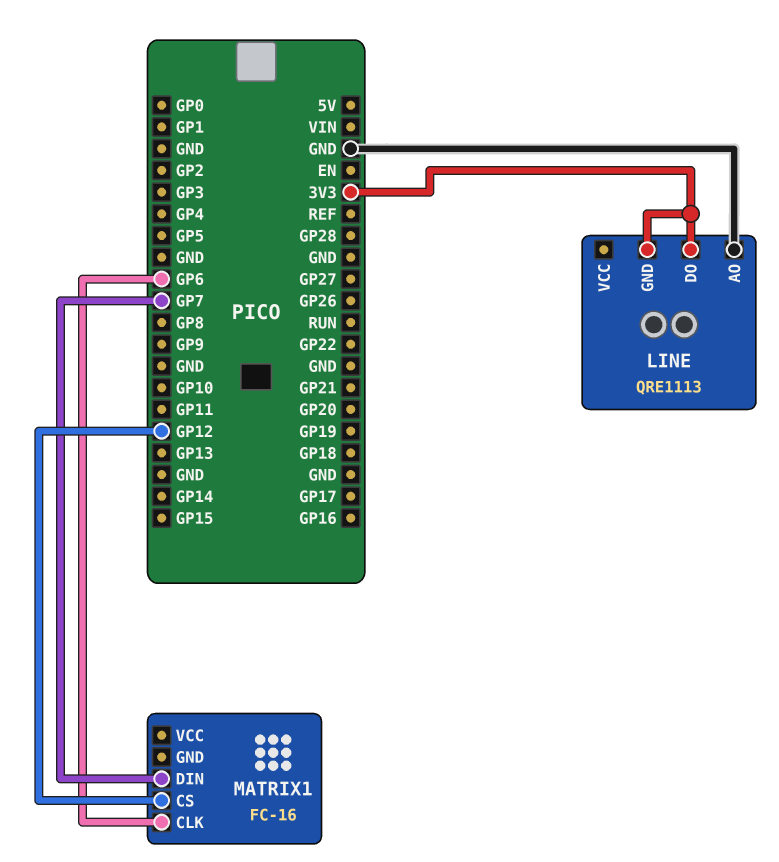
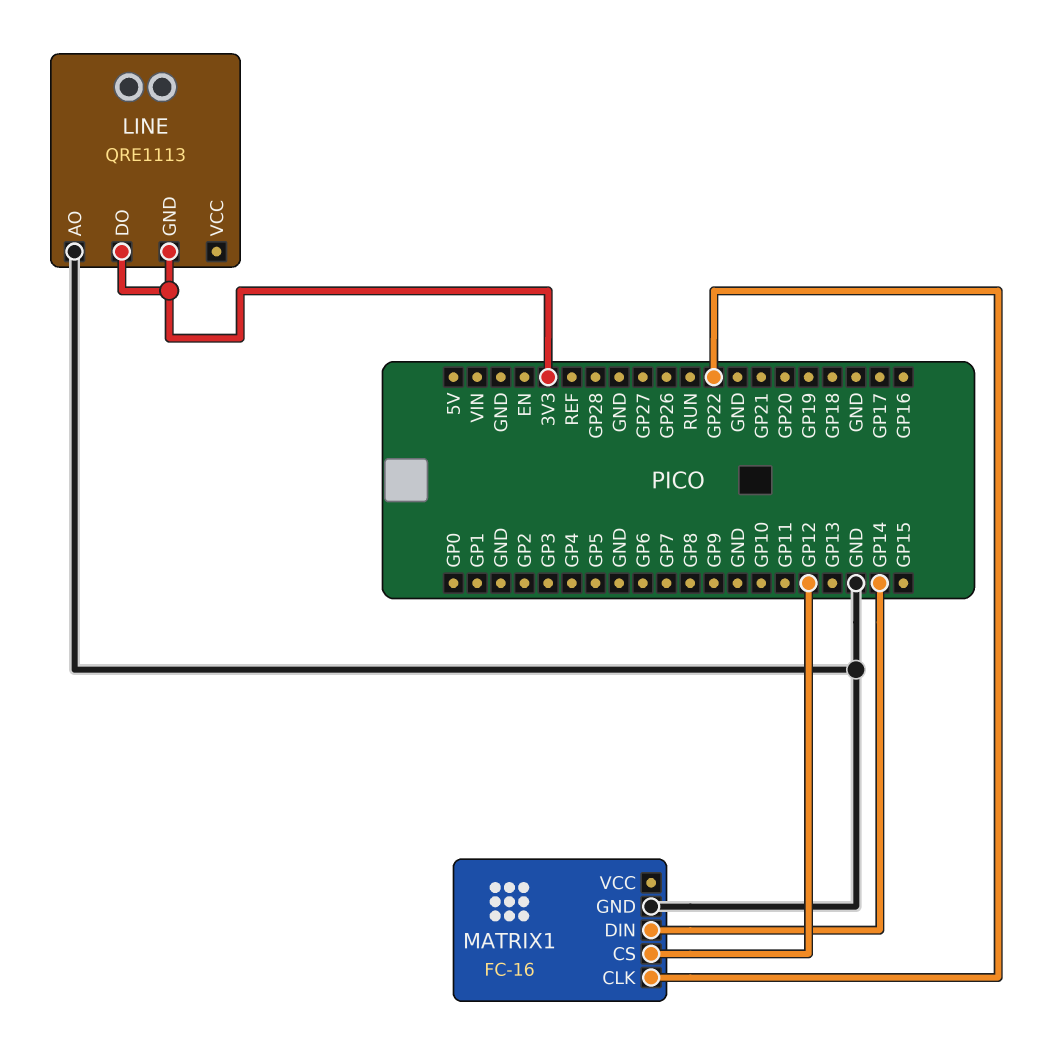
MATRIX1 pin CLK: GP6 -> GP22
MATRIX1 pin DIN: GP7 -> GP14
MATRIX1 pin GND: none -> GND

